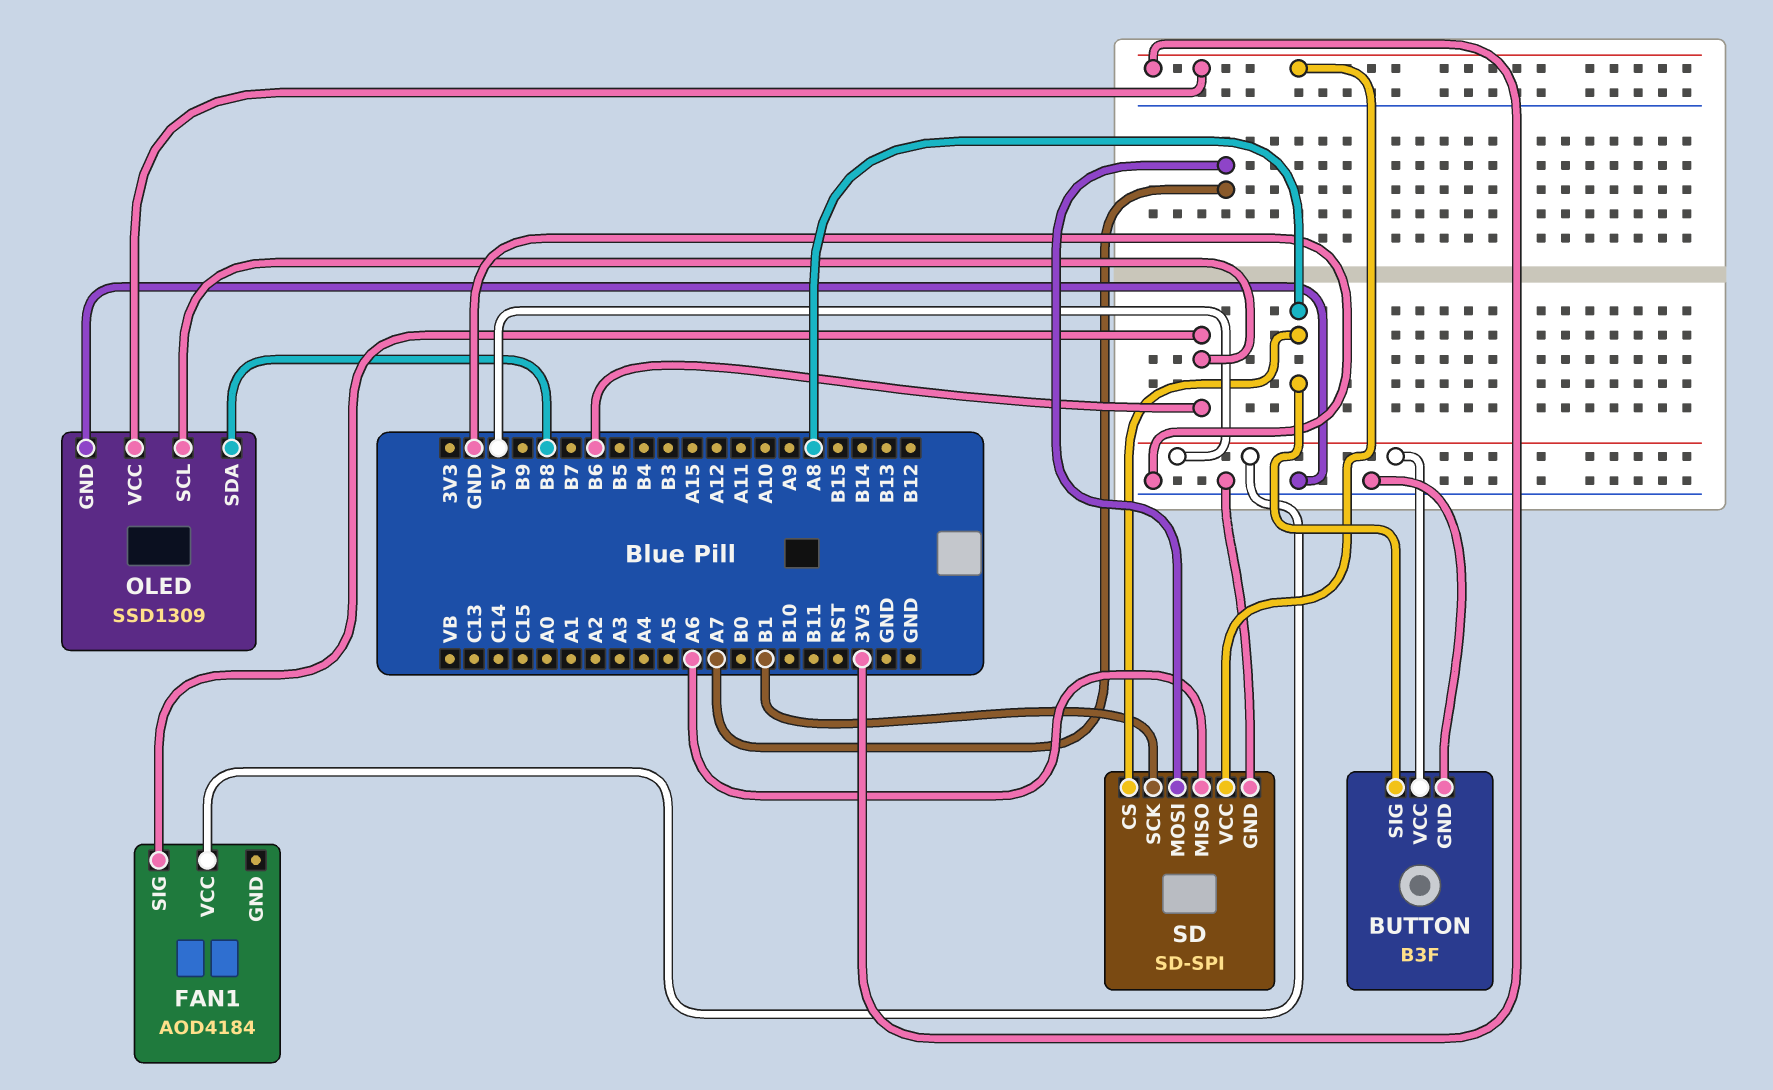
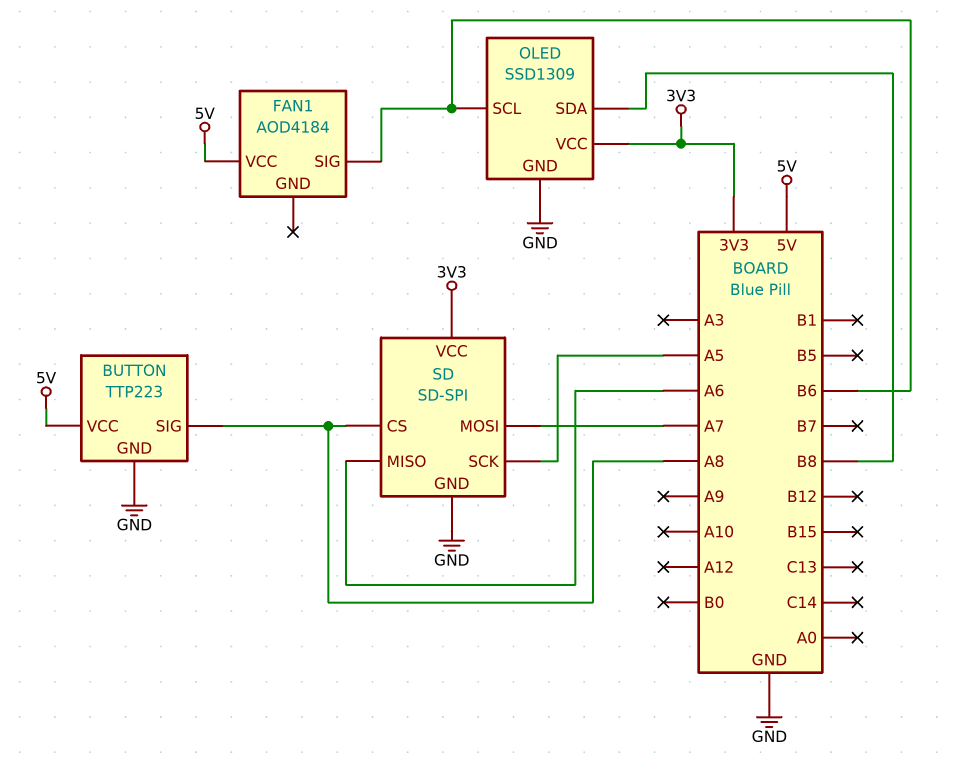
BUTTON: B3F -> TTP223
SD pin SCK: B1 -> A5

